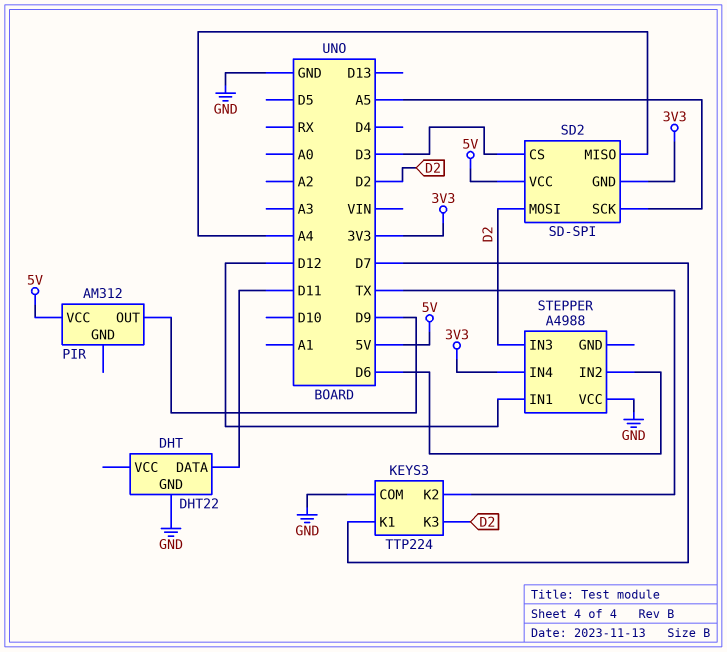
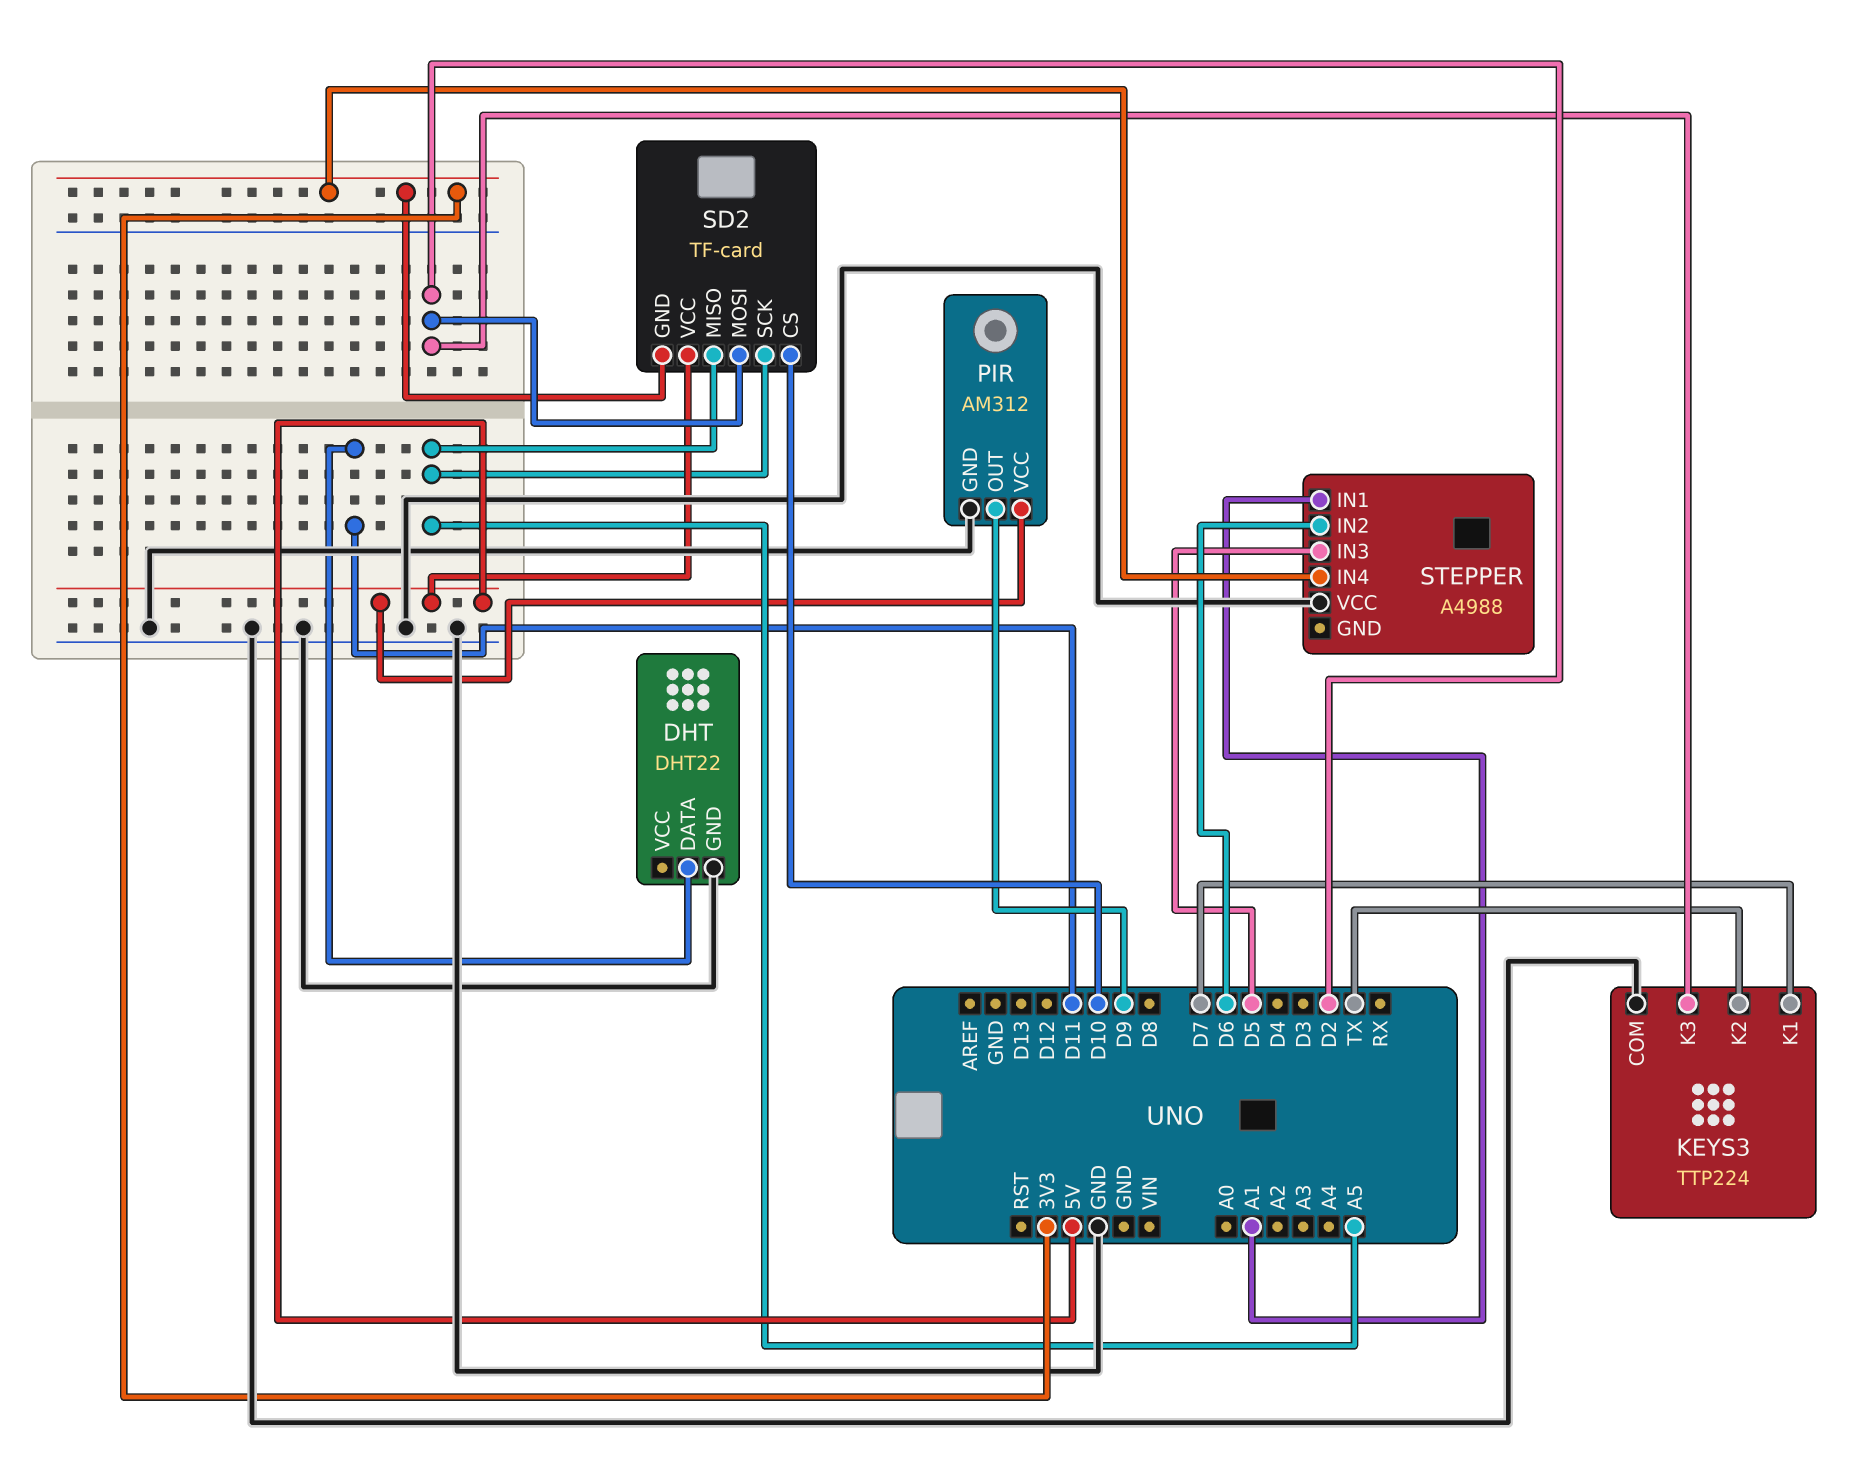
PIR pin GND: none -> GND
SD2: SD-SPI -> TF-card
SD2 pin CS: D3 -> D10
SD2 pin MISO: A4 -> A5
STEPPER pin IN1: D12 -> A1
STEPPER pin IN3: D2 -> D5

